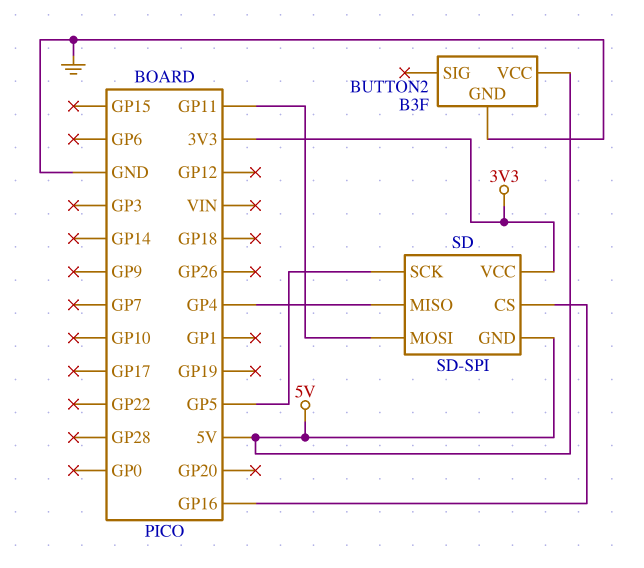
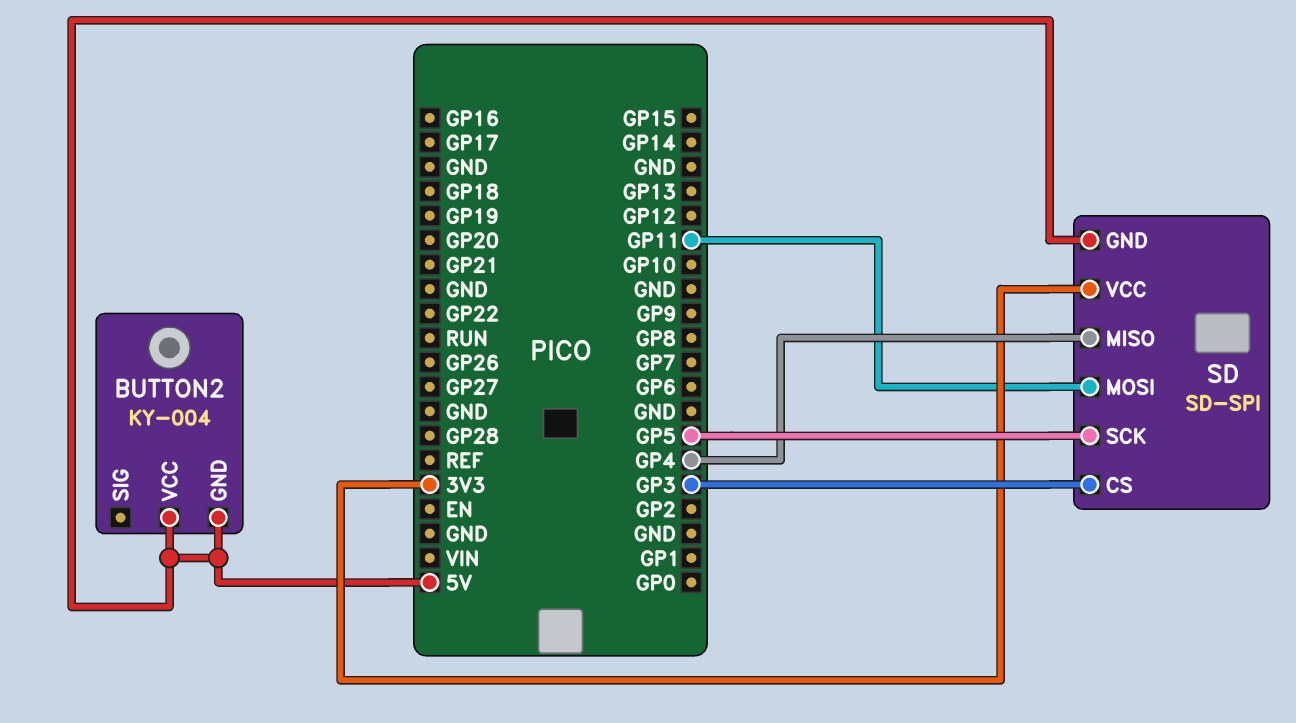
BUTTON2: B3F -> KY-004
BUTTON2 pin GND: GND -> 5V
SD pin CS: GP16 -> GP3

